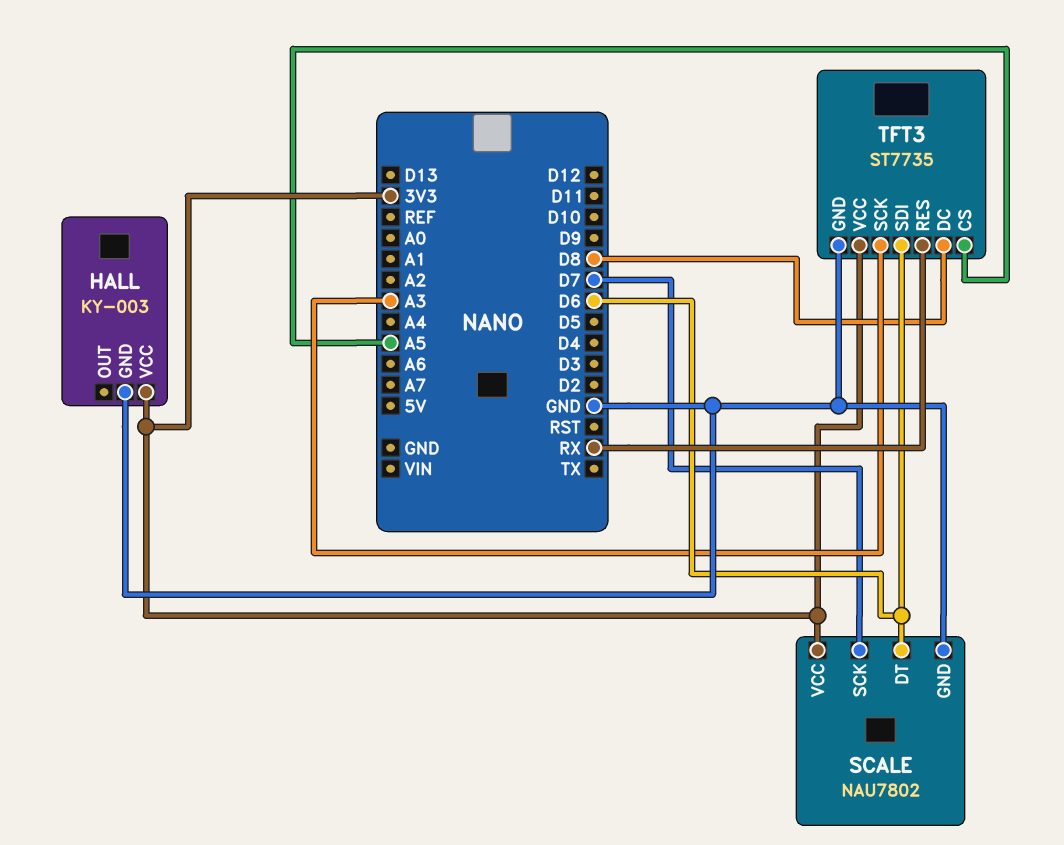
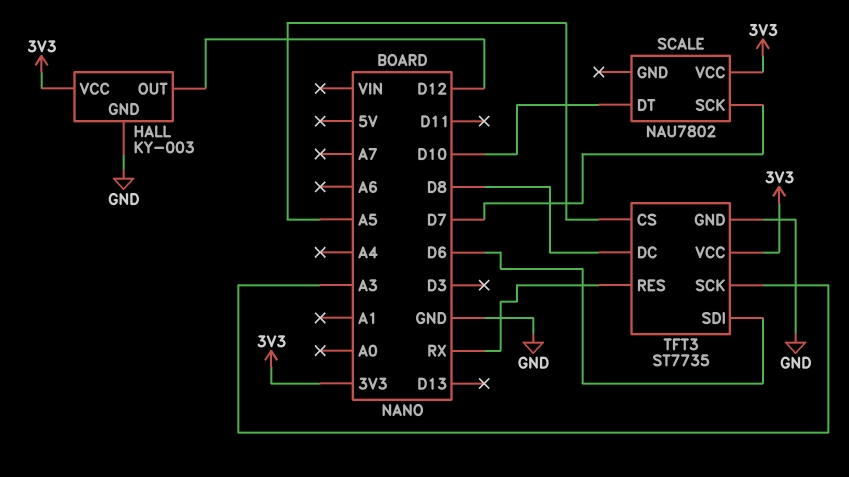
HALL pin OUT: none -> D12
SCALE pin DT: D6 -> D10
SCALE pin GND: GND -> none

